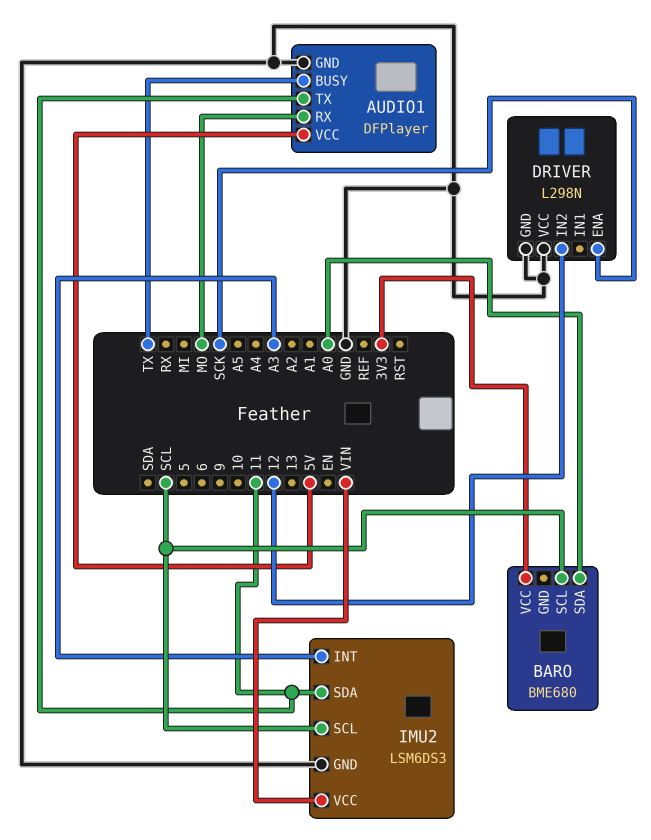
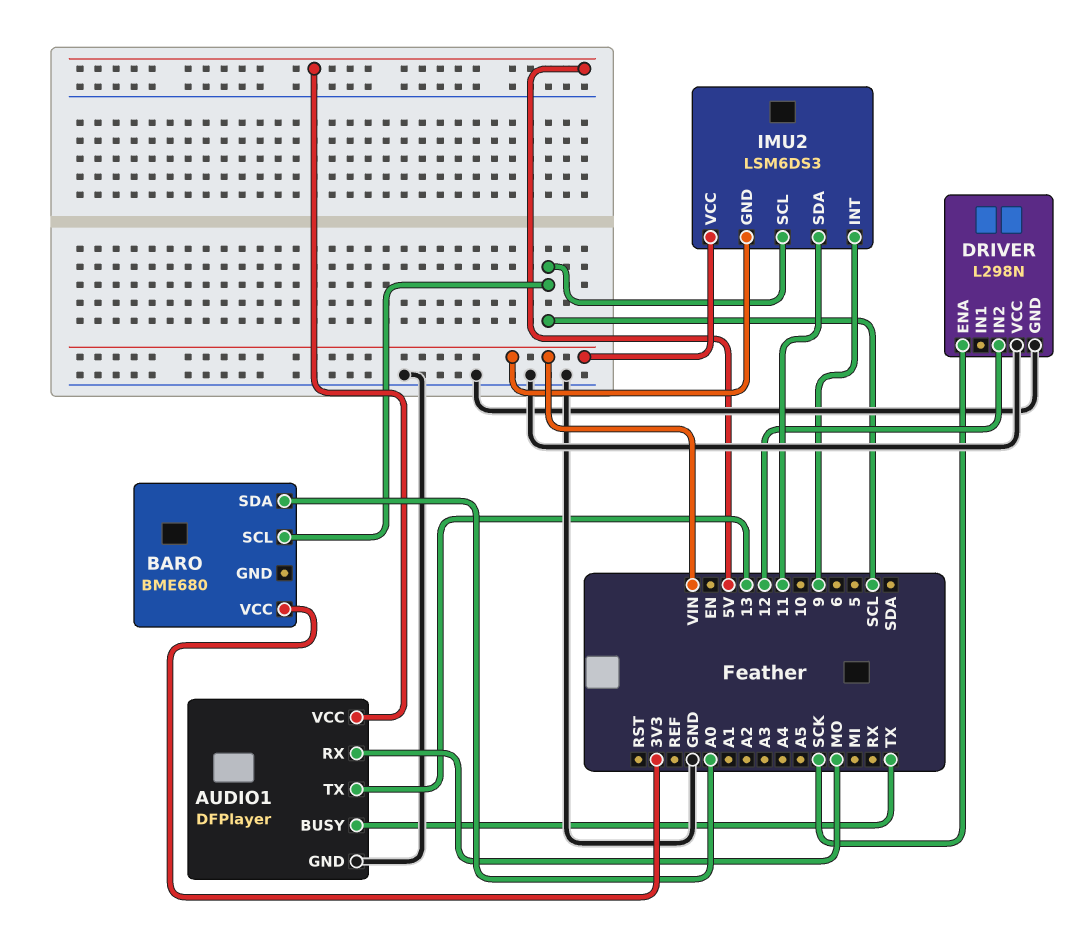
AUDIO1 pin TX: 11 -> 13
IMU2 pin GND: GND -> VIN
IMU2 pin INT: A3 -> 9

